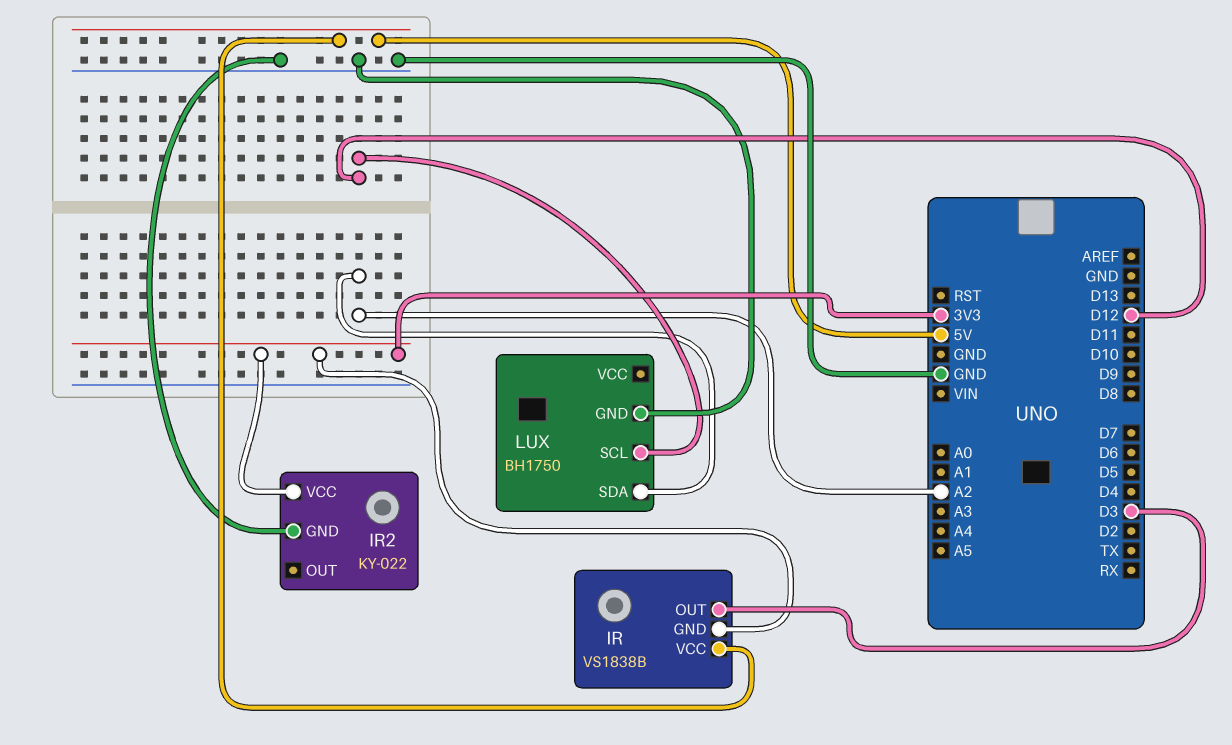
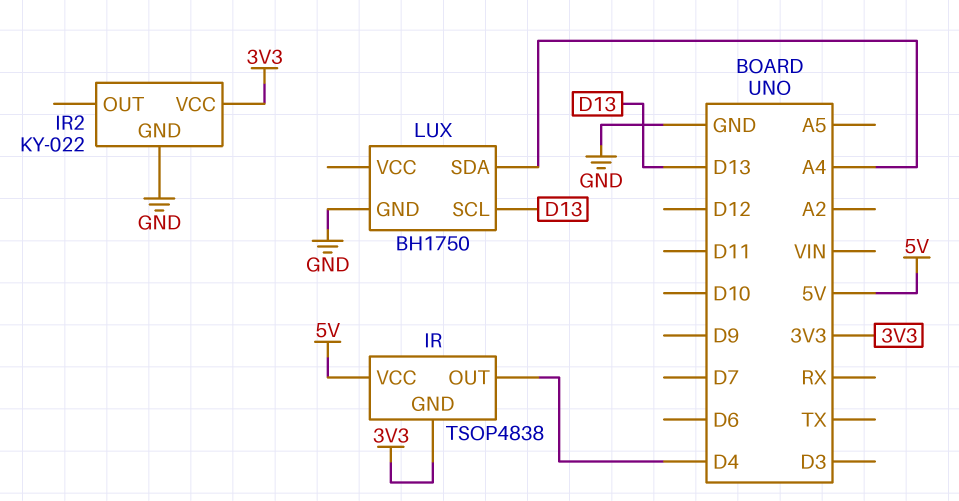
IR: VS1838B -> TSOP4838
IR pin OUT: D3 -> D4
LUX pin SCL: D12 -> D13
LUX pin SDA: A2 -> A4

